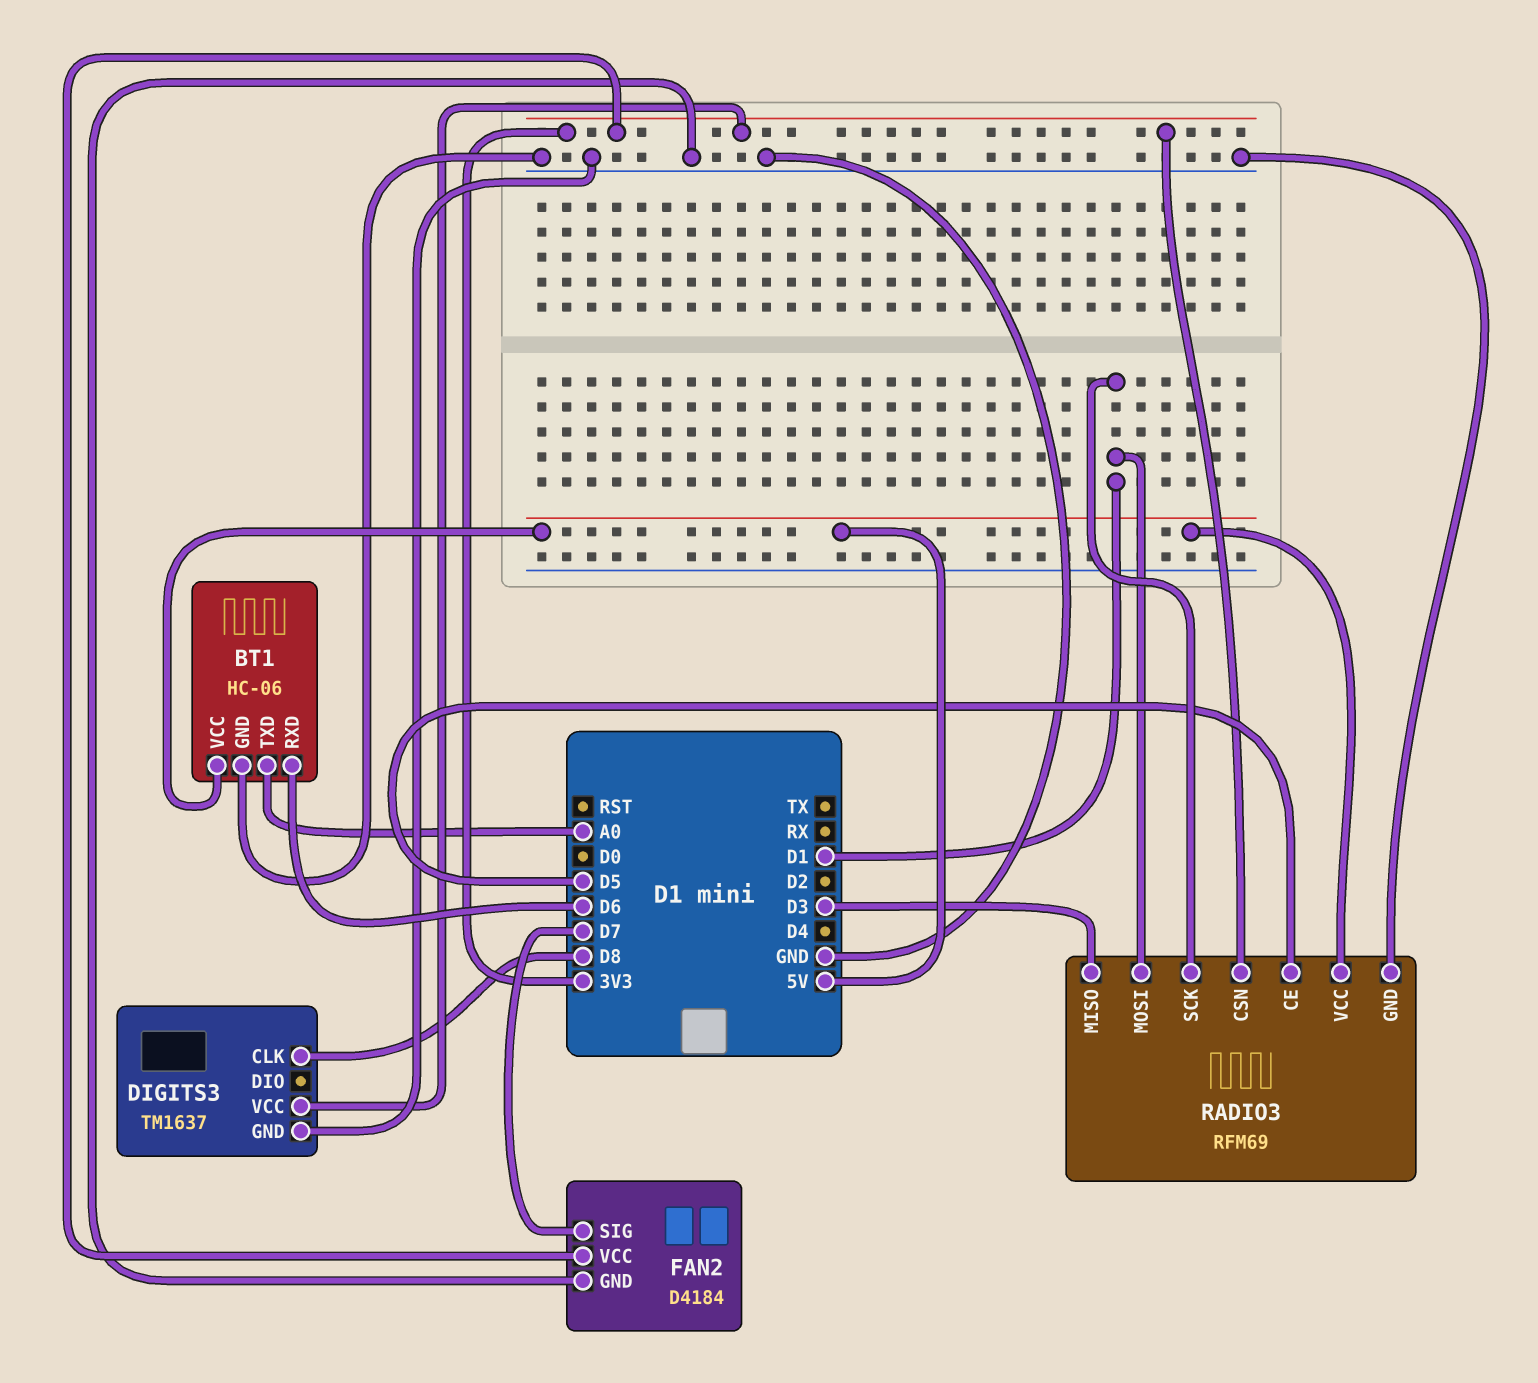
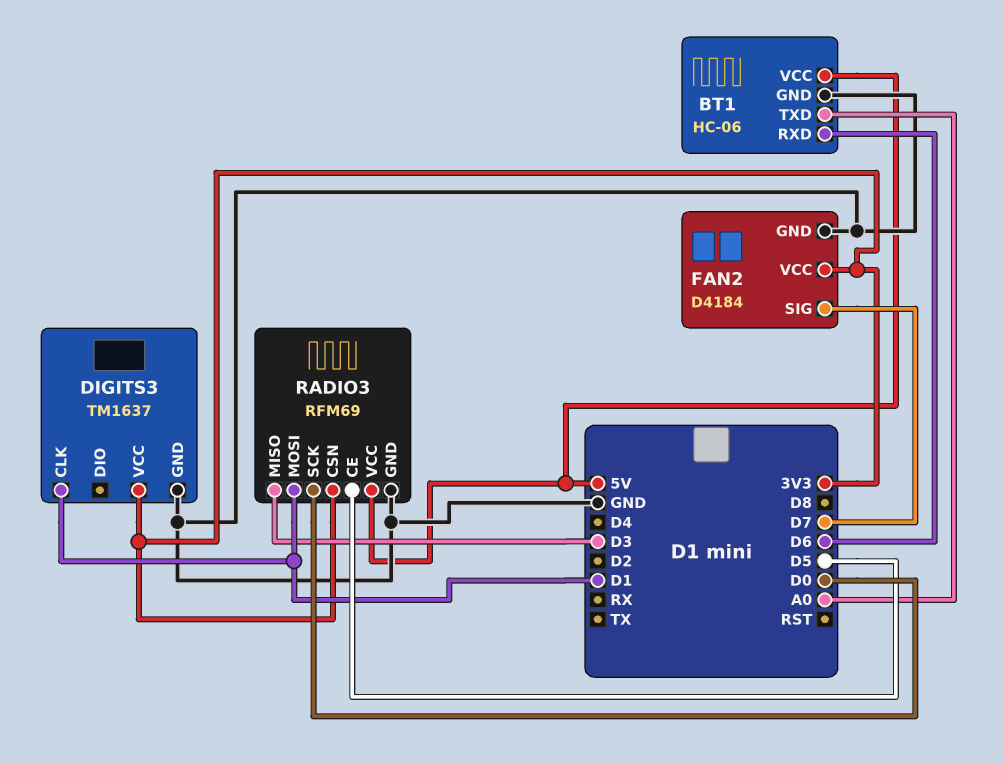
DIGITS3 pin CLK: D8 -> D1
RADIO3 pin SCK: D1 -> D0

